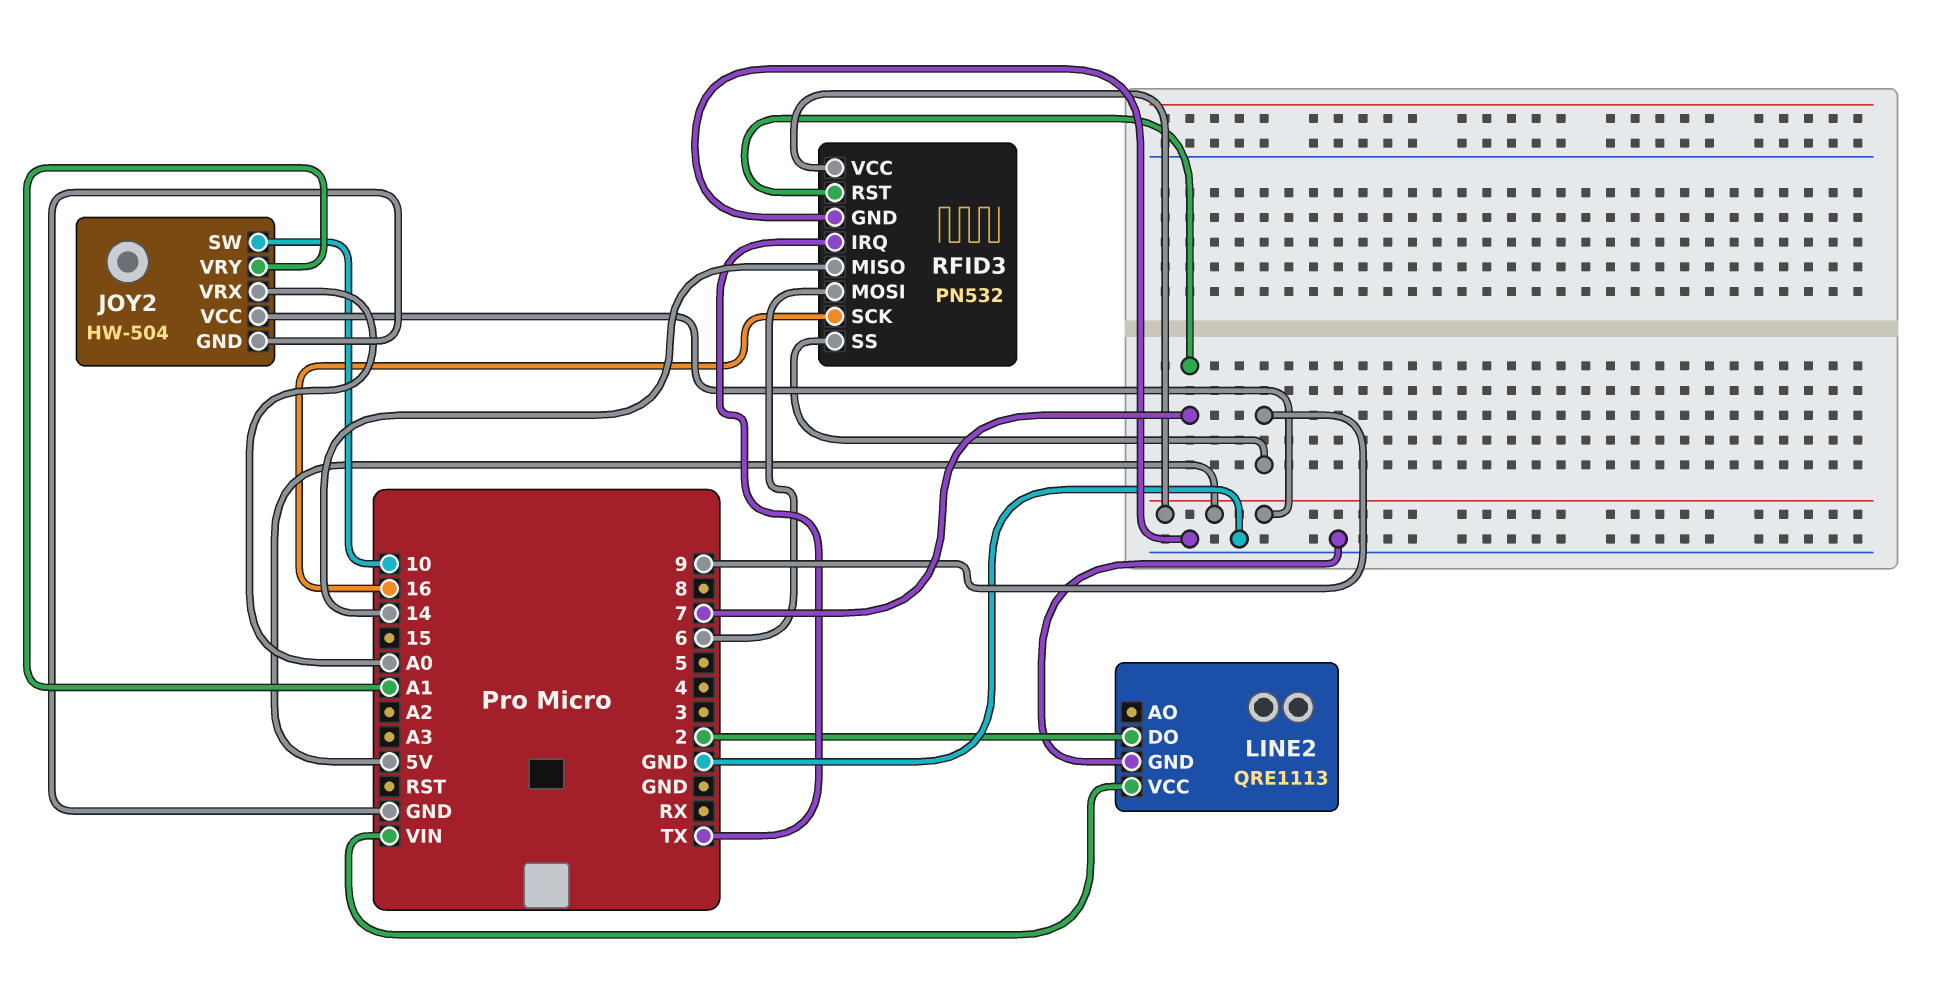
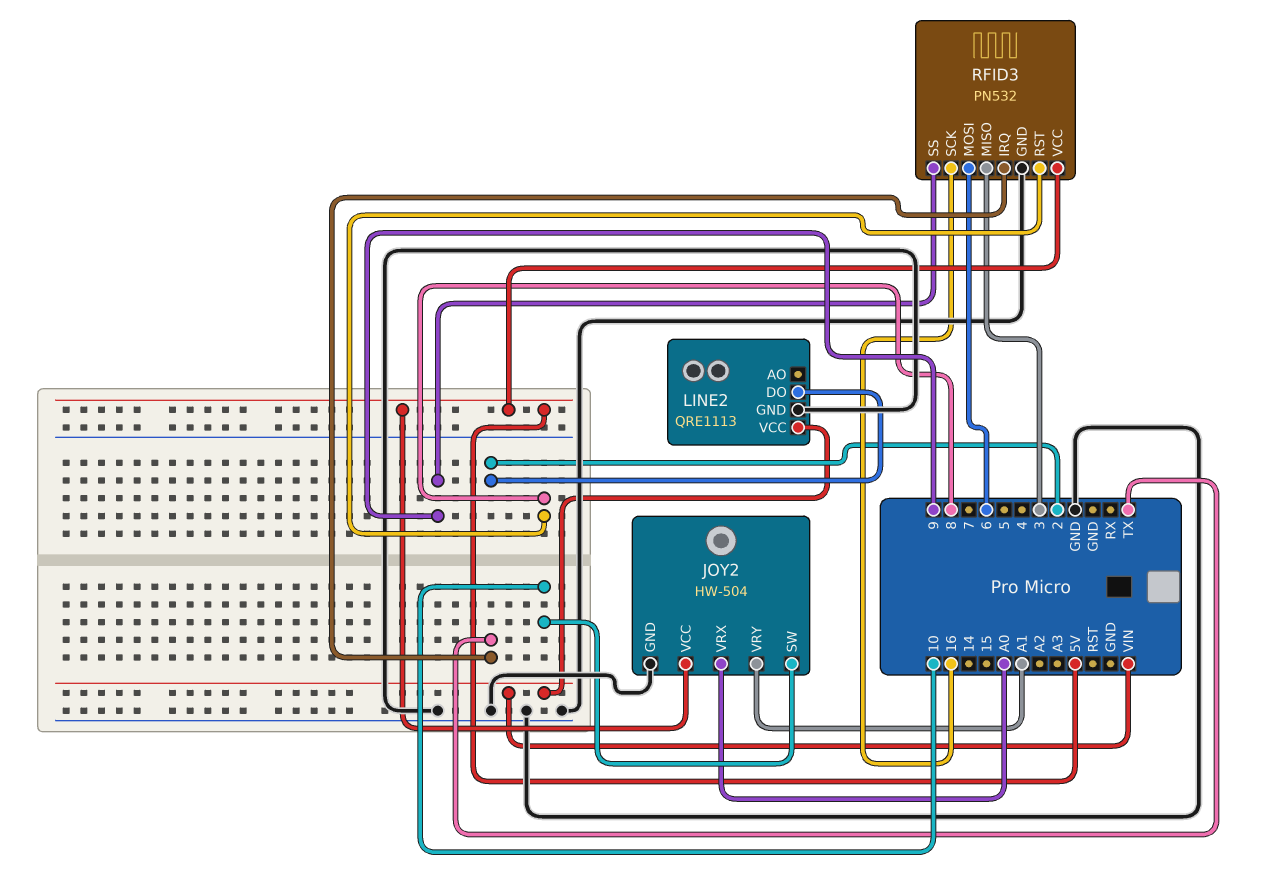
RFID3 pin MISO: 14 -> 3
RFID3 pin RST: 7 -> 8

